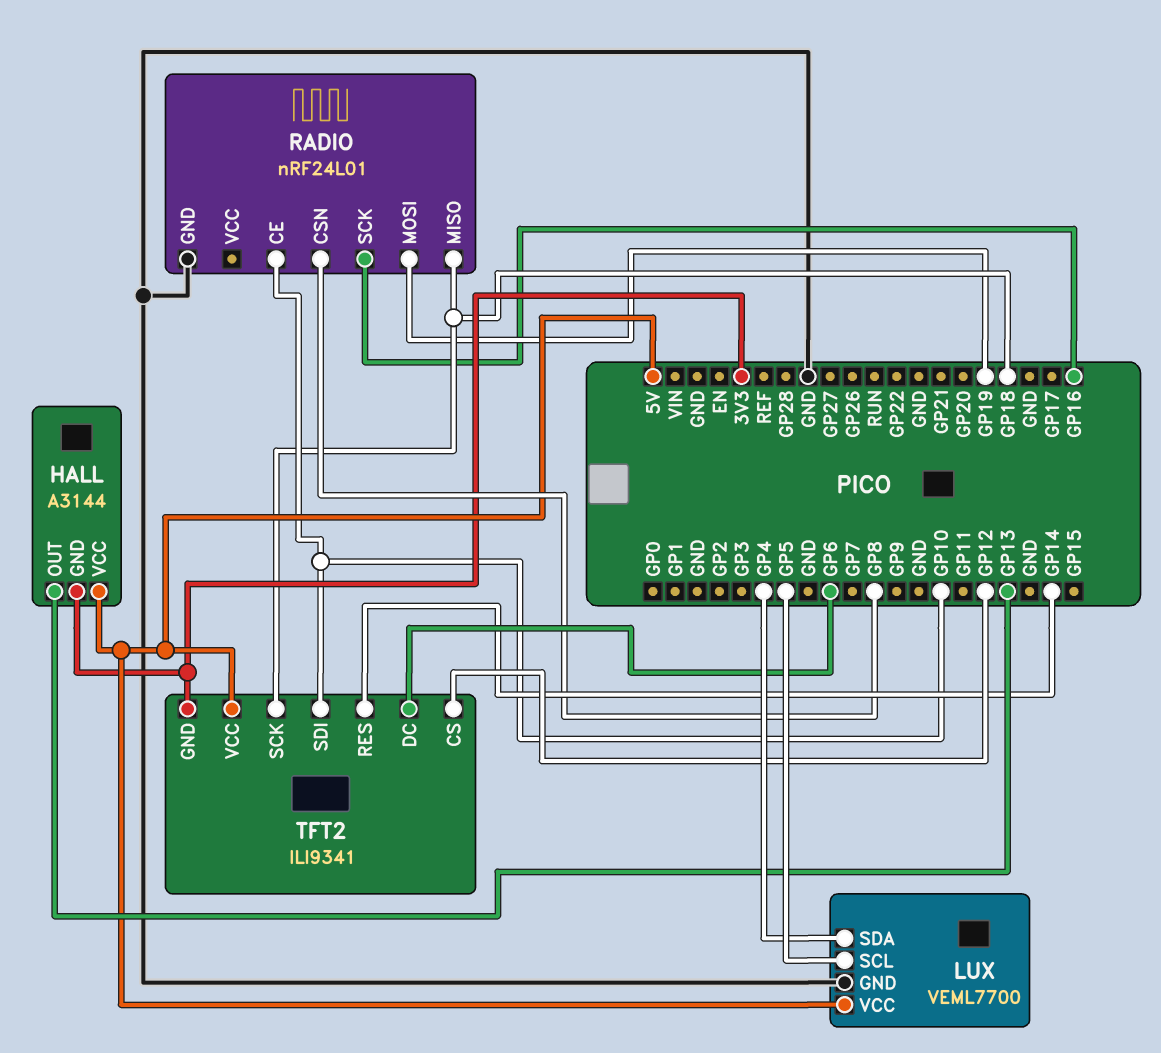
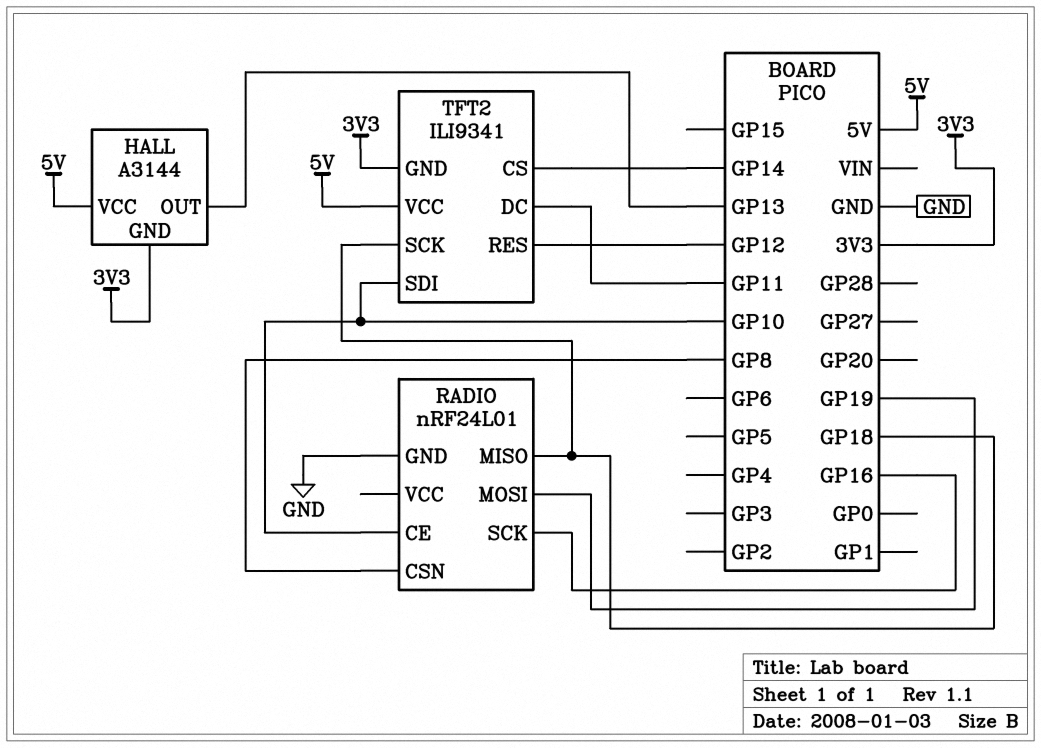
LUX: VEML7700 -> none
LUX pin GND: GND -> none
LUX pin SCL: GP5 -> none
LUX pin SDA: GP4 -> none
LUX pin VCC: 5V -> none
TFT2 pin CS: GP12 -> GP14
TFT2 pin DC: GP6 -> GP11
TFT2 pin RES: GP14 -> GP12

